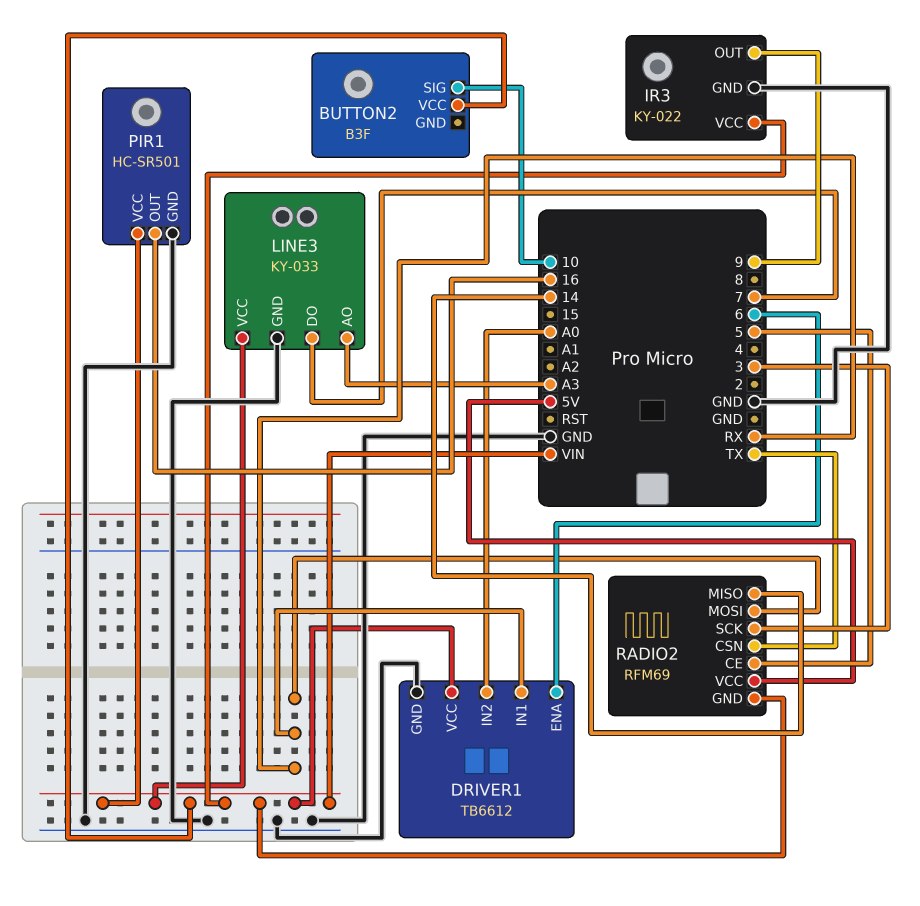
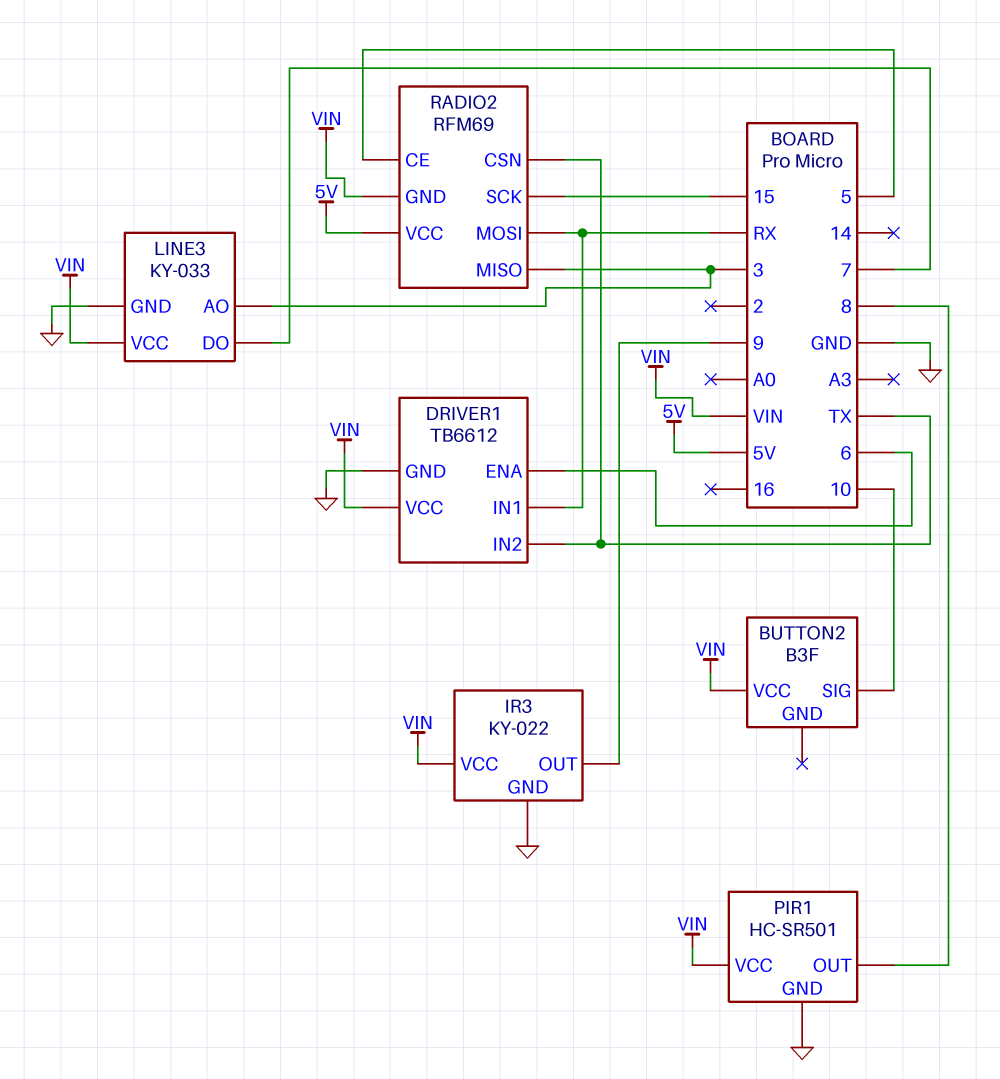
DRIVER1 pin IN2: A0 -> TX
LINE3 pin AO: A3 -> 3
PIR1 pin OUT: 16 -> 8
RADIO2 pin MISO: 14 -> 3
RADIO2 pin SCK: 3 -> 15

